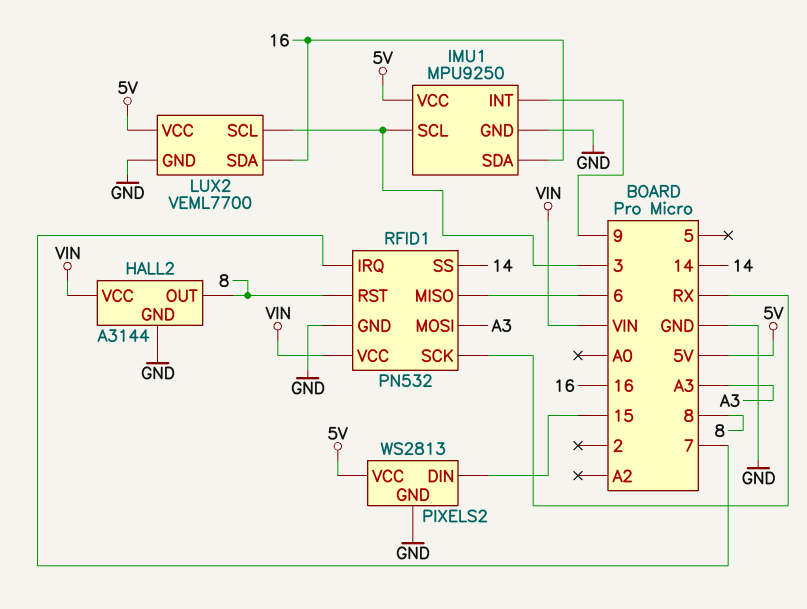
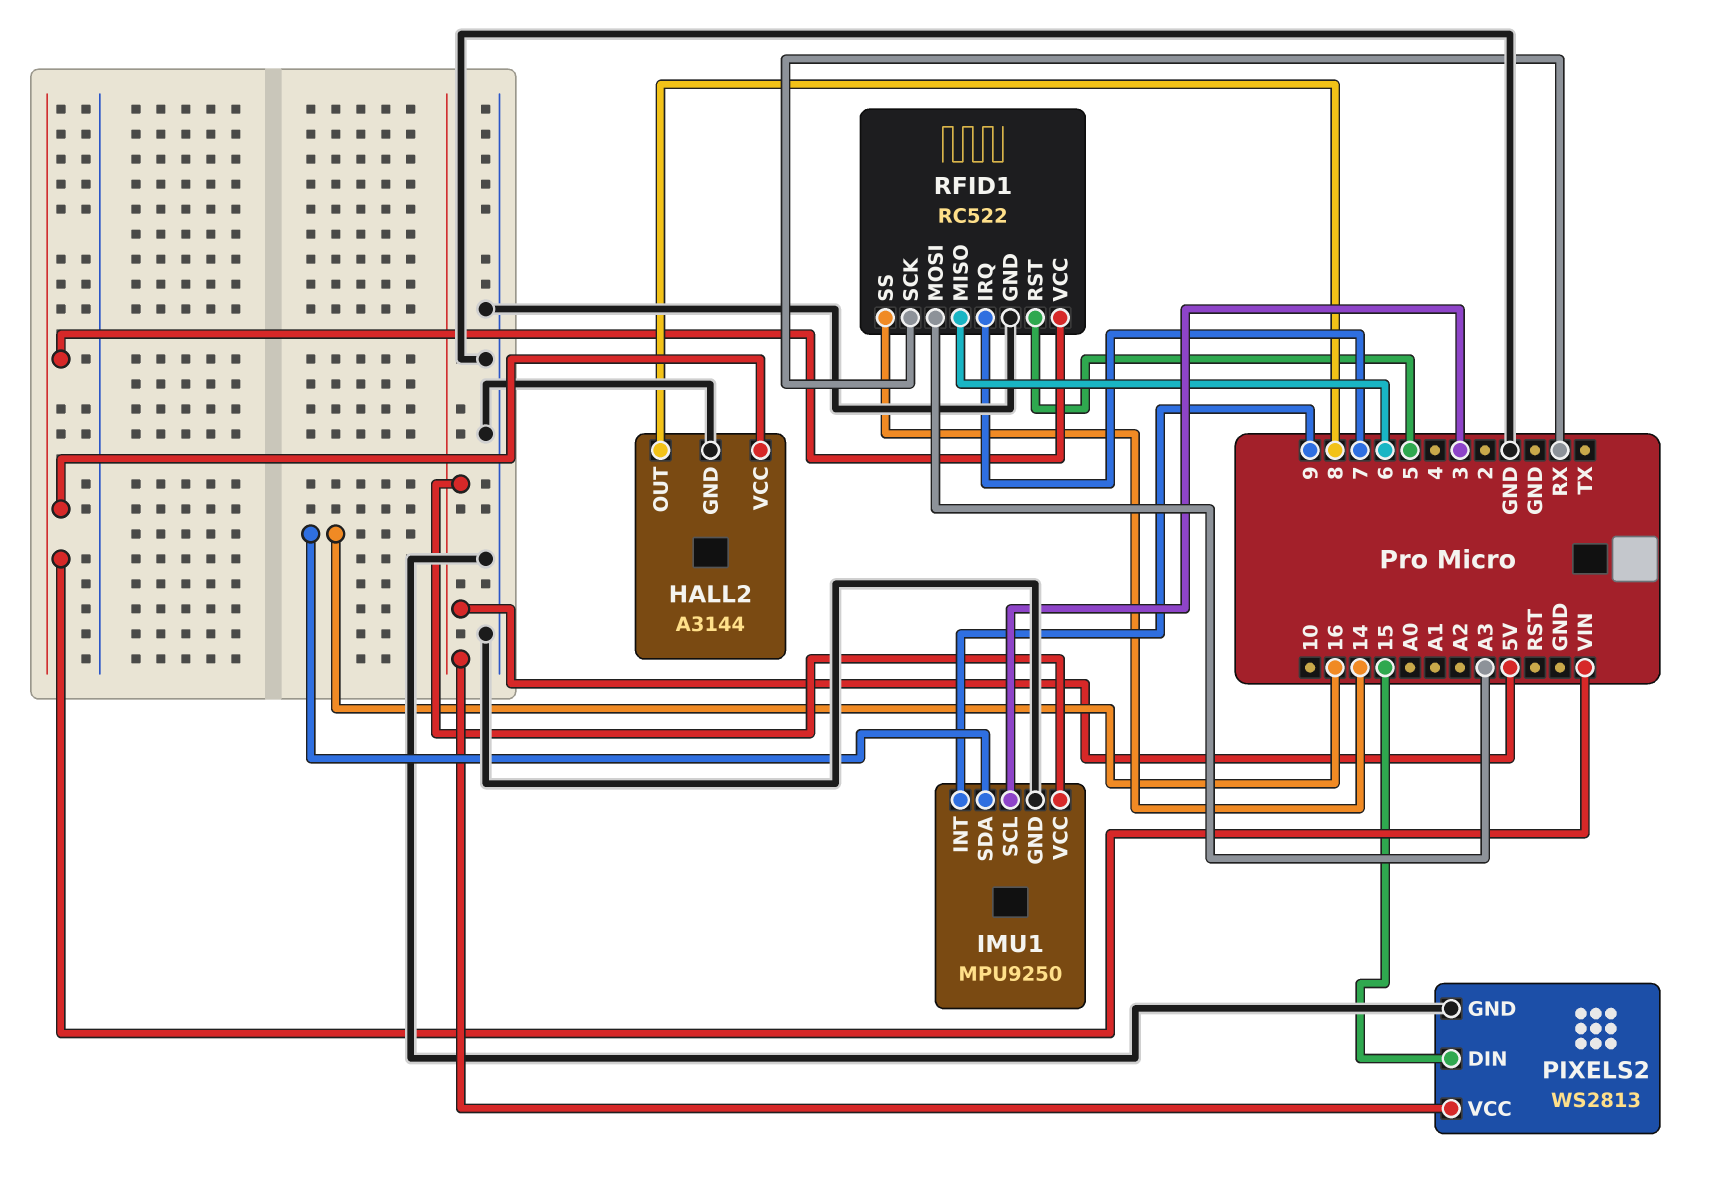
LUX2: VEML7700 -> none
LUX2 pin GND: GND -> none
LUX2 pin SCL: 3 -> none
LUX2 pin SDA: 16 -> none
LUX2 pin VCC: 5V -> none
RFID1: PN532 -> RC522
RFID1 pin RST: 8 -> 5

